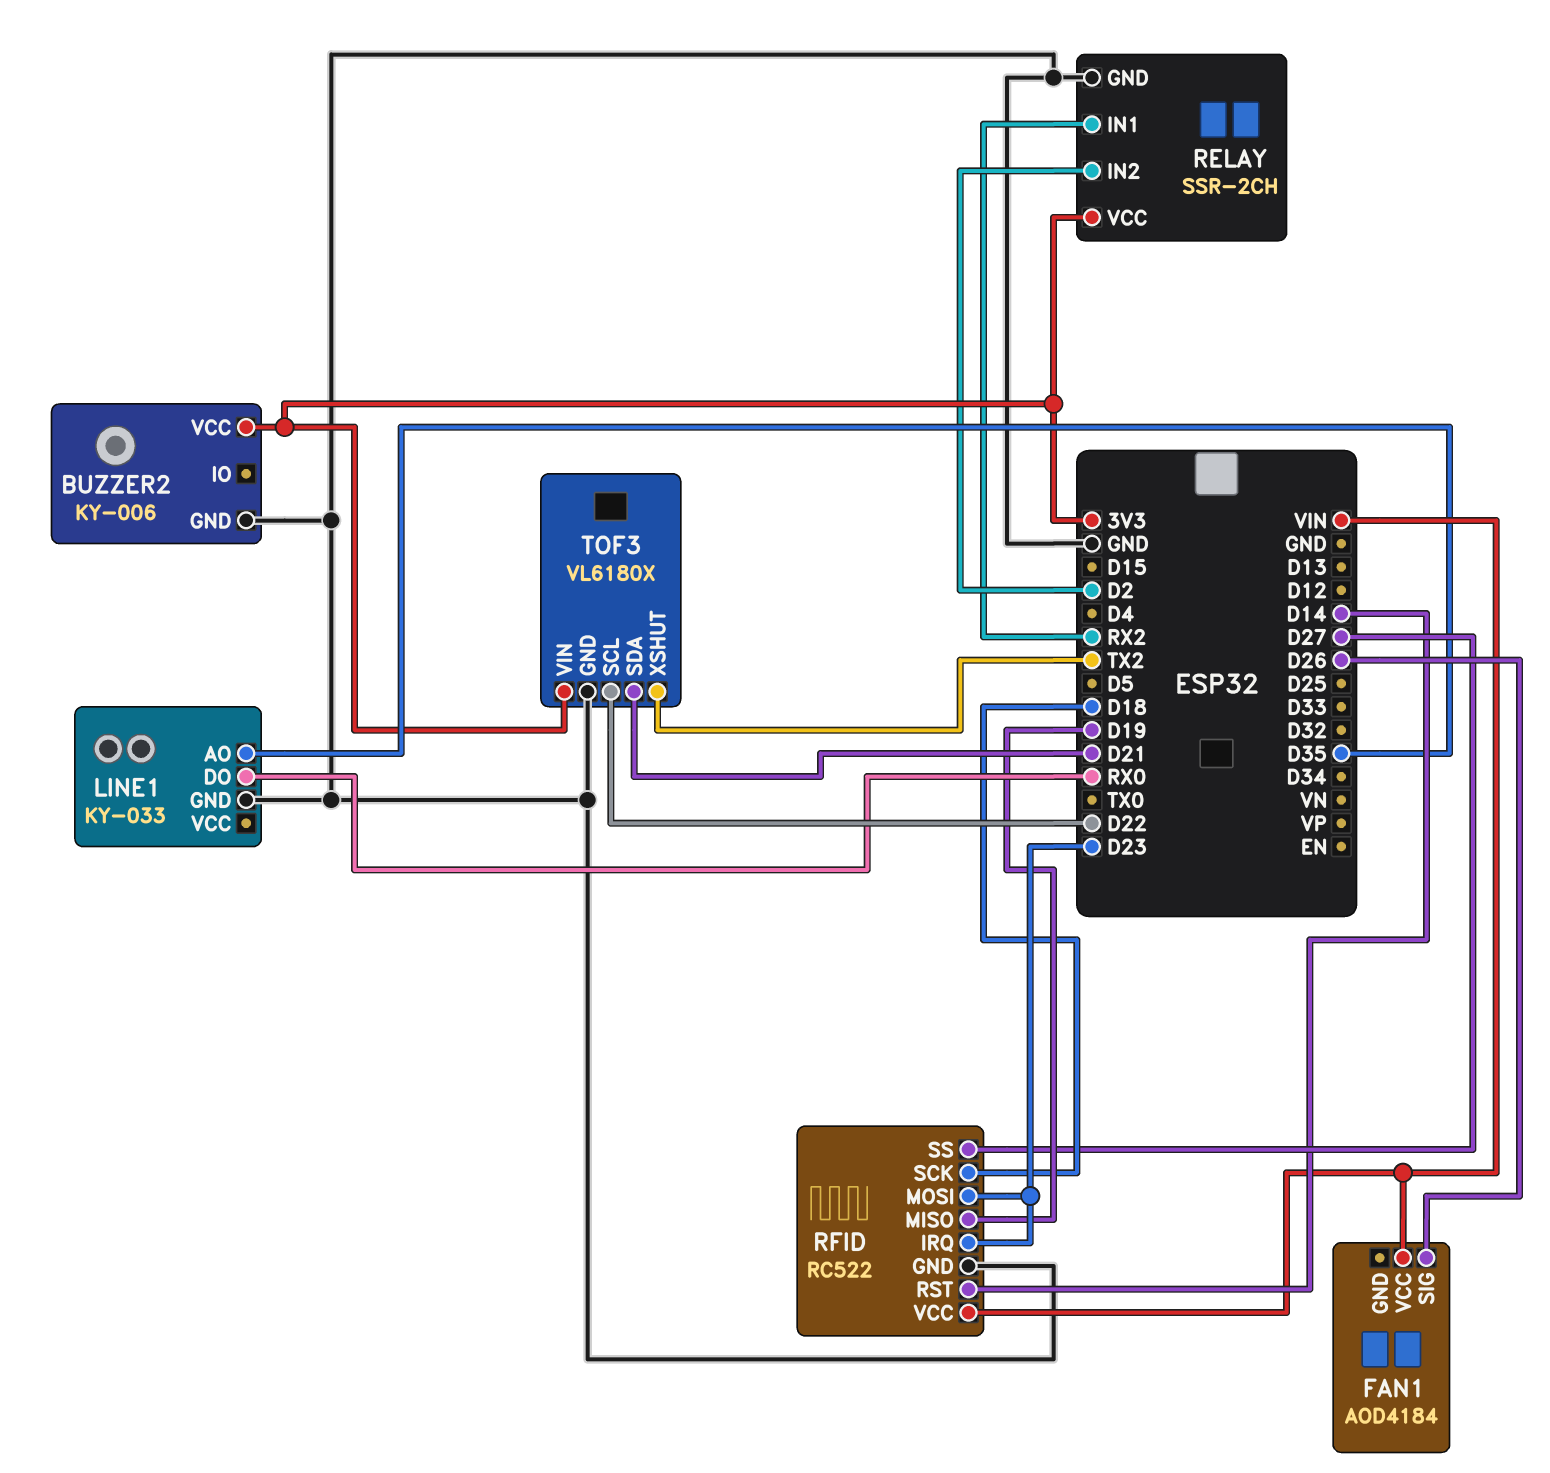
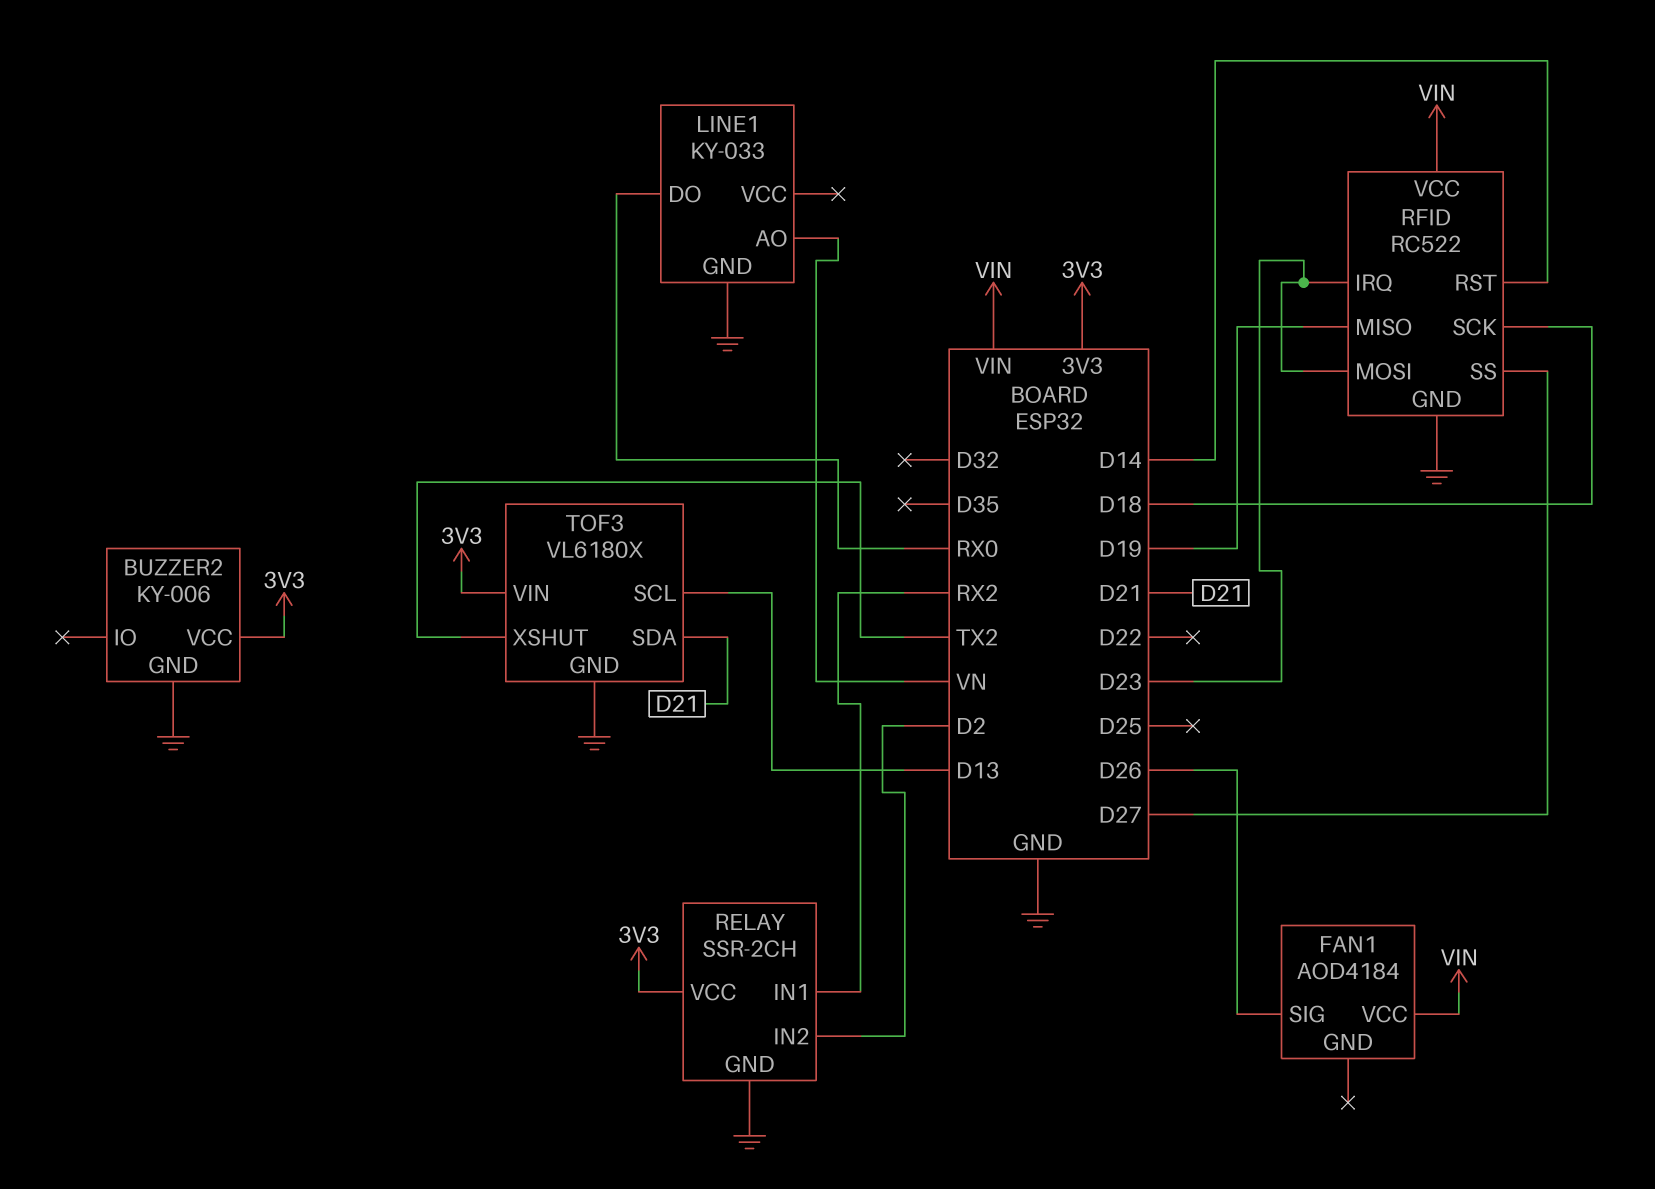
LINE1 pin AO: D35 -> VN
TOF3 pin SCL: D22 -> D13

